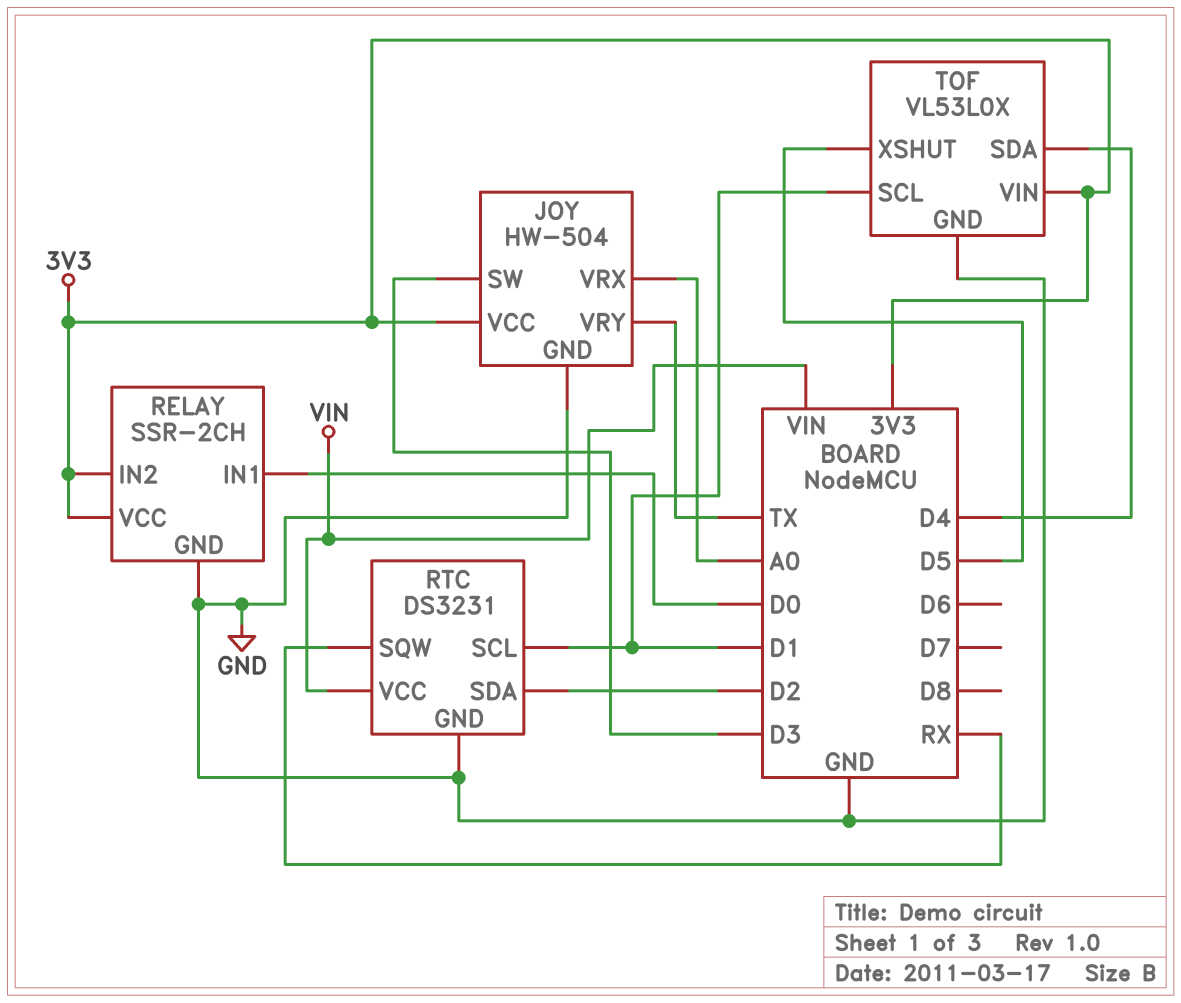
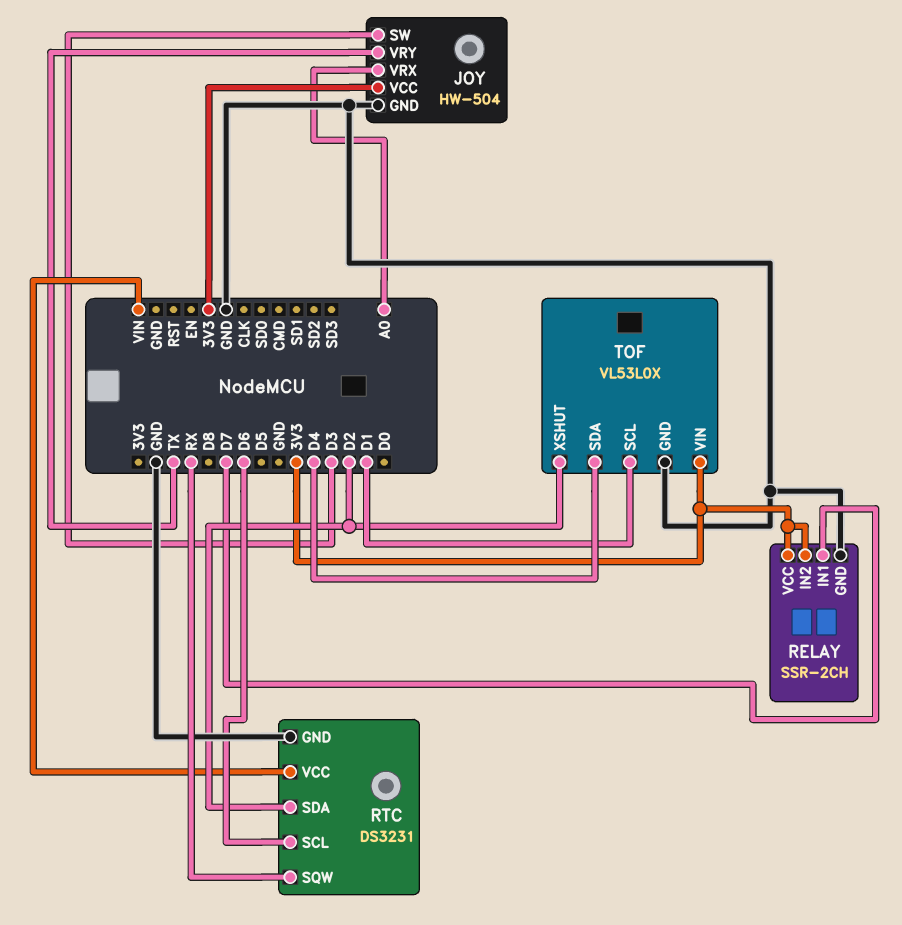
RELAY pin IN1: D0 -> D7
RTC pin SCL: D1 -> D6
TOF pin XSHUT: D5 -> D2

